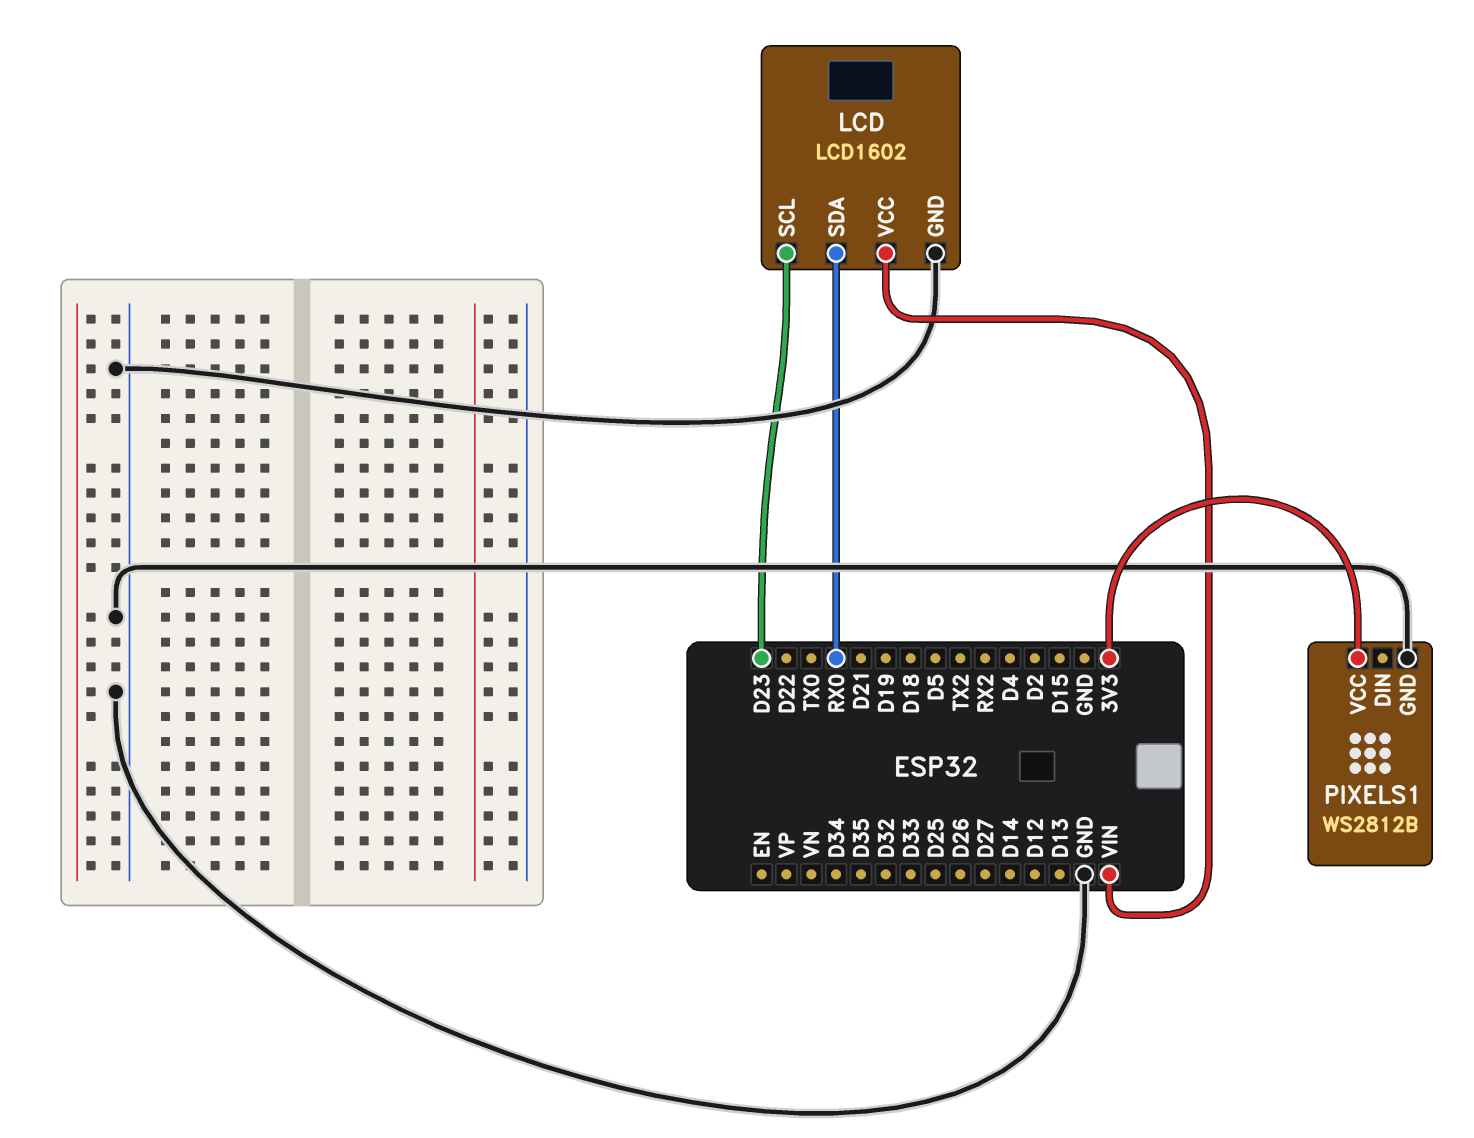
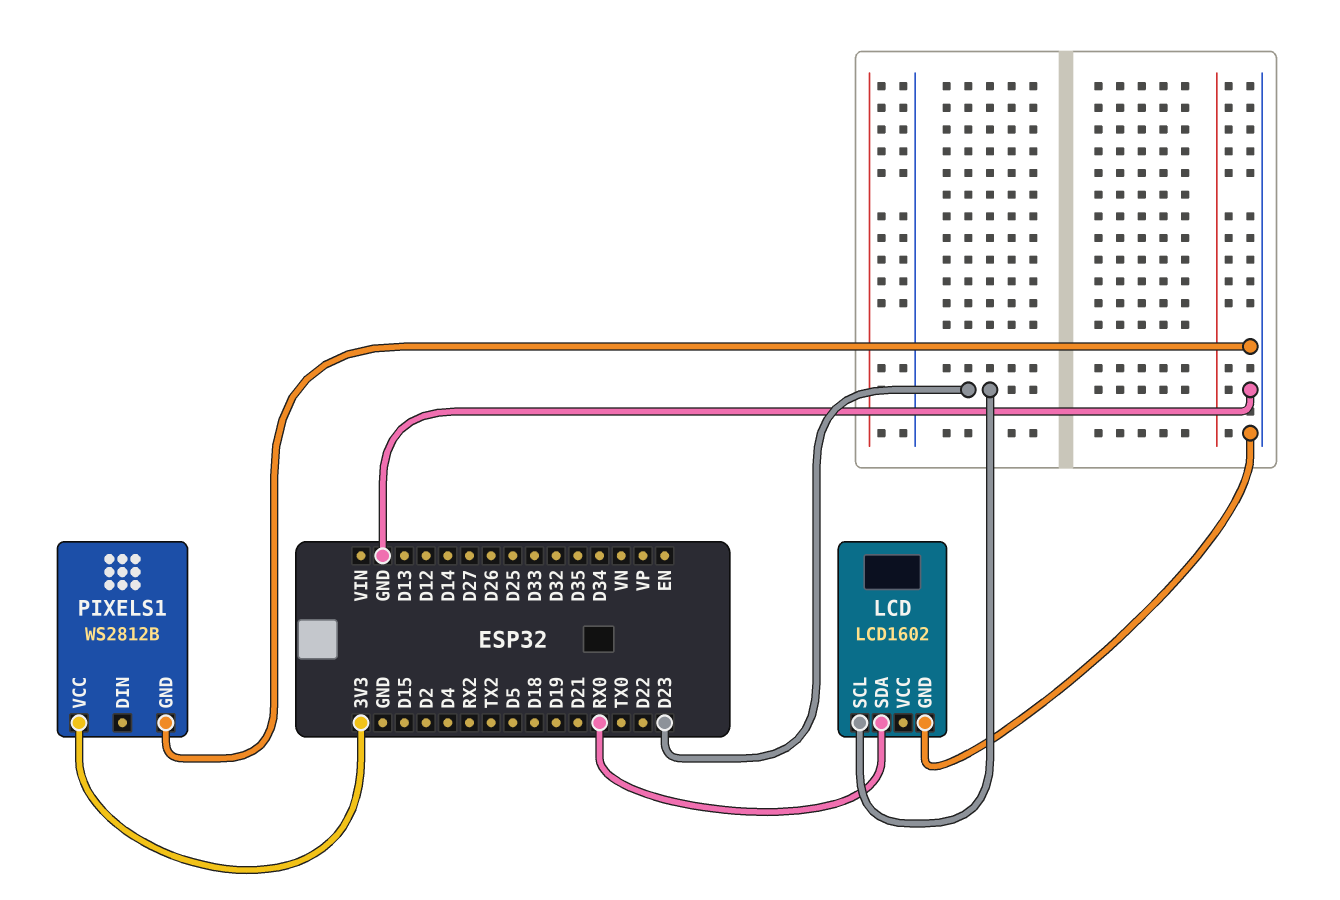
LCD pin VCC: VIN -> none

